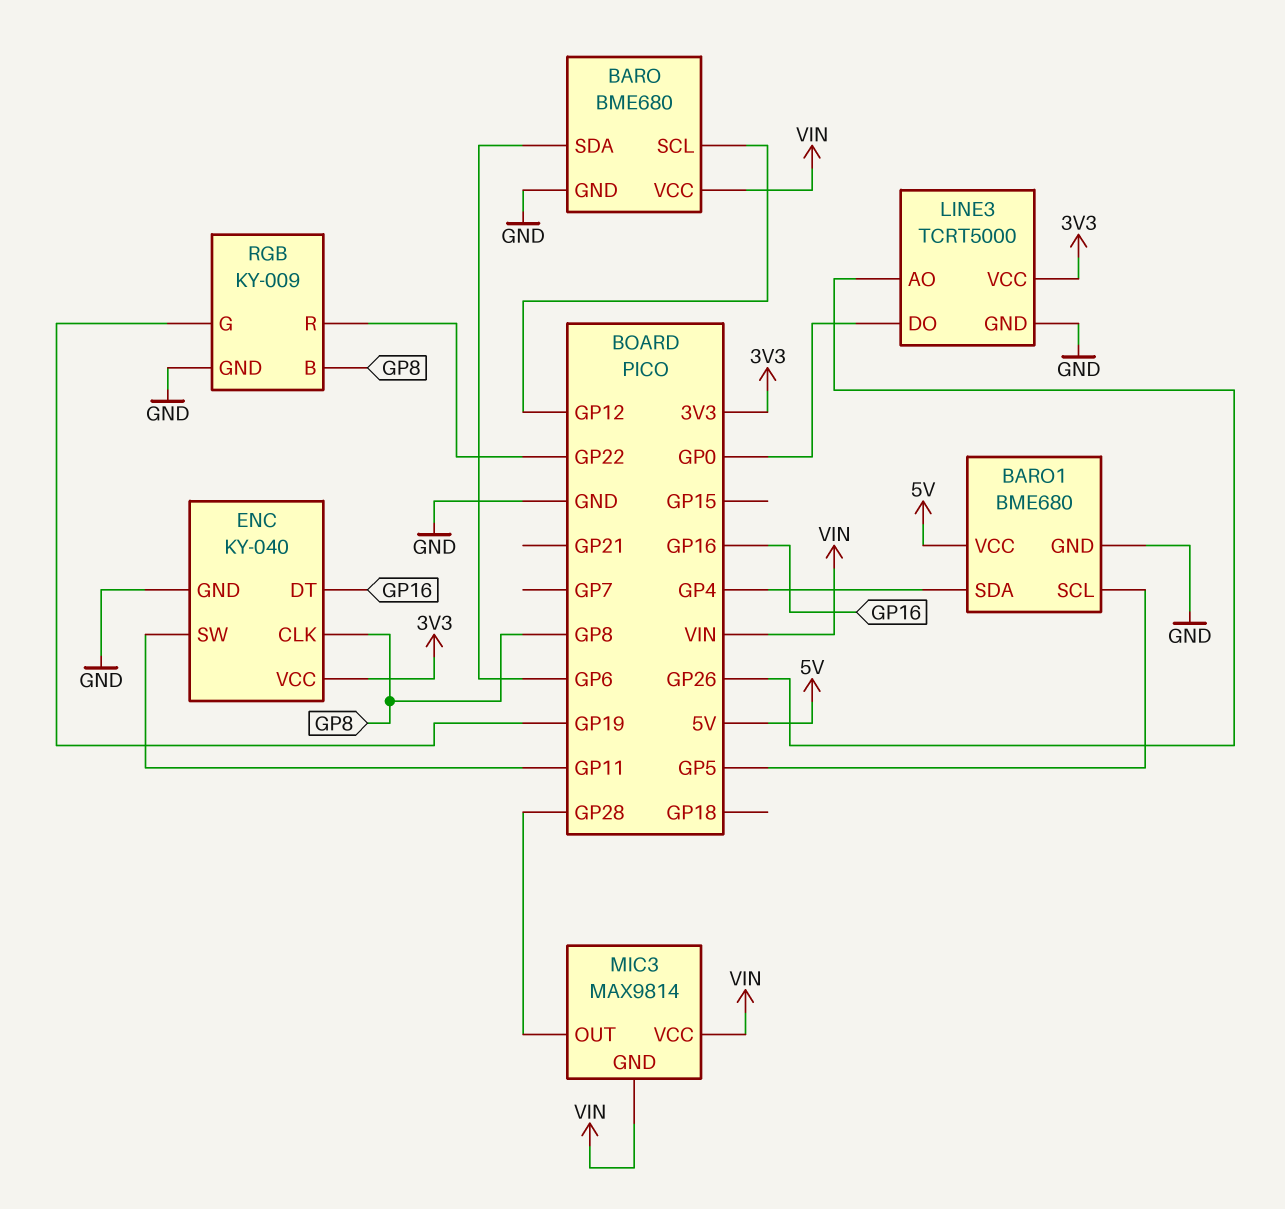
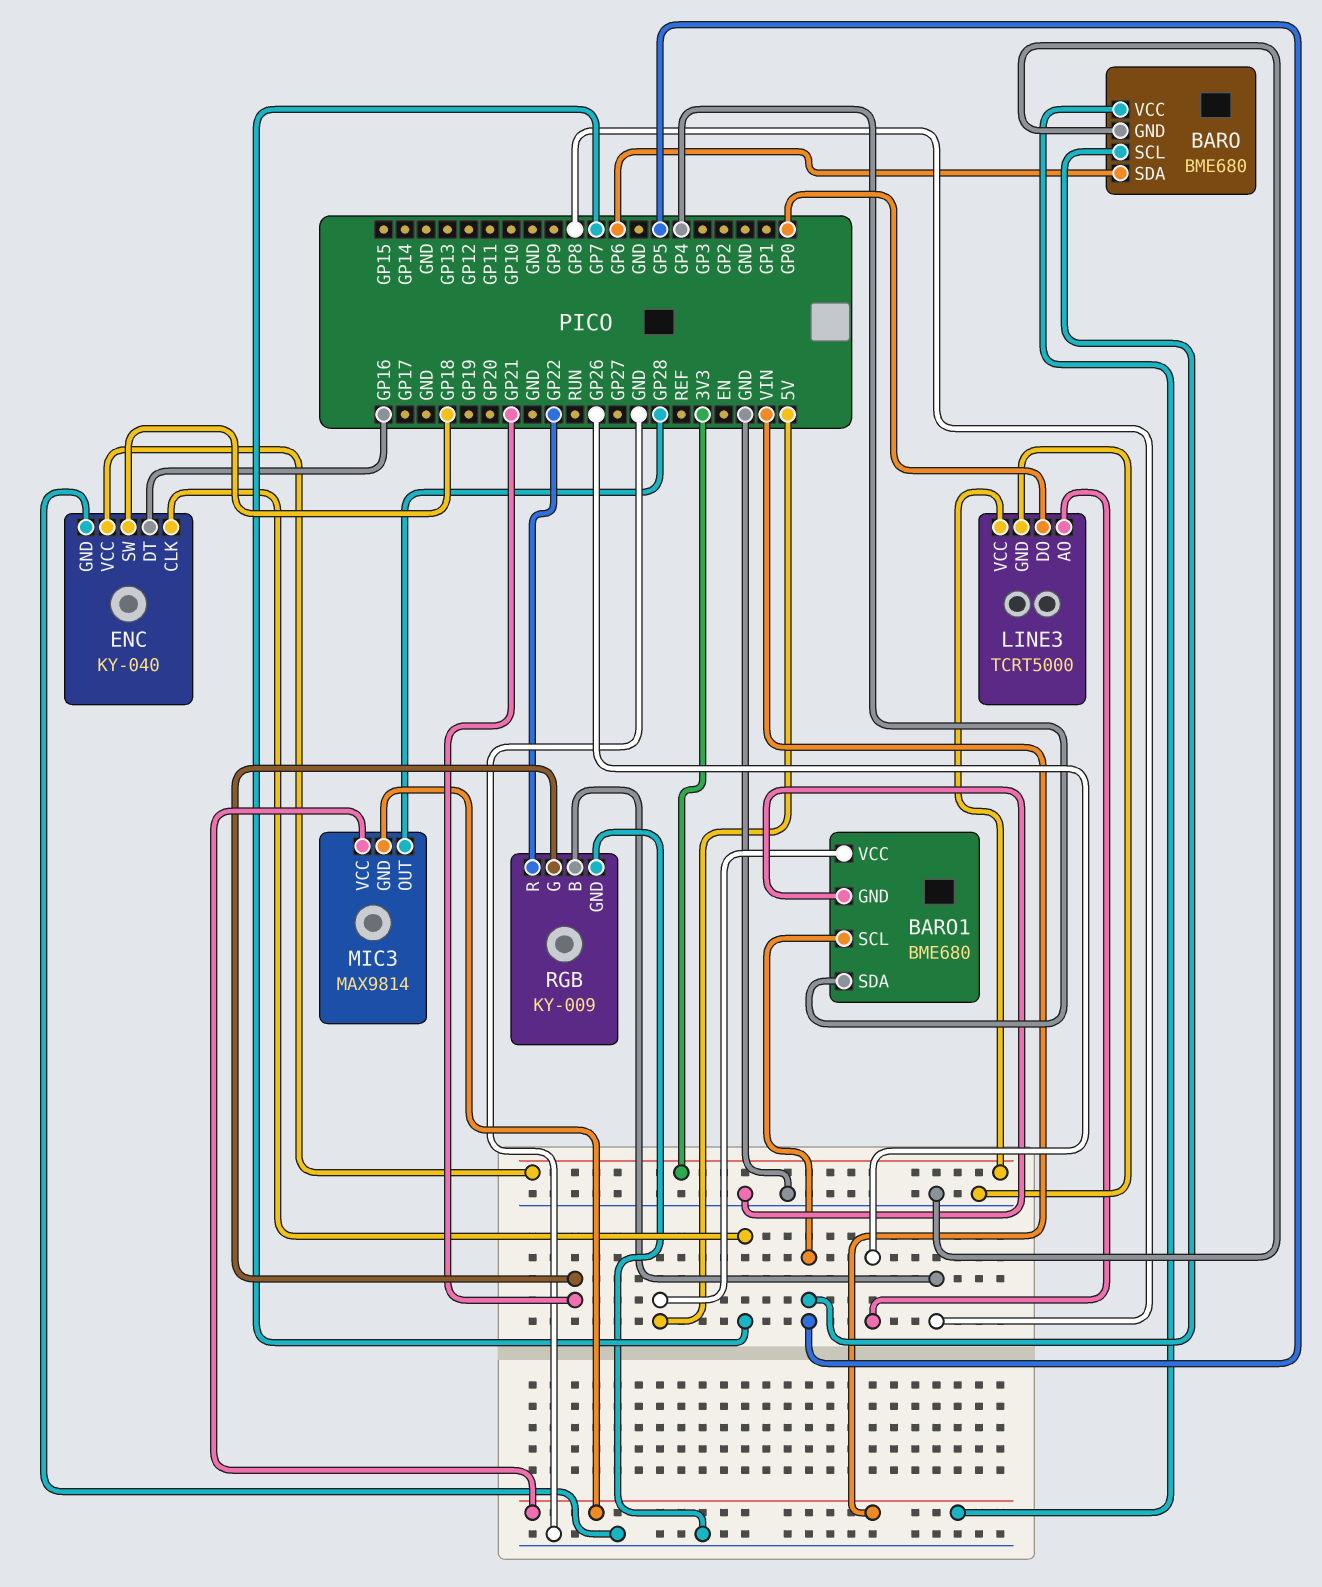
BARO pin SCL: GP12 -> GP5
ENC pin CLK: GP8 -> GP7
ENC pin SW: GP11 -> GP18
RGB pin G: GP19 -> GP21

